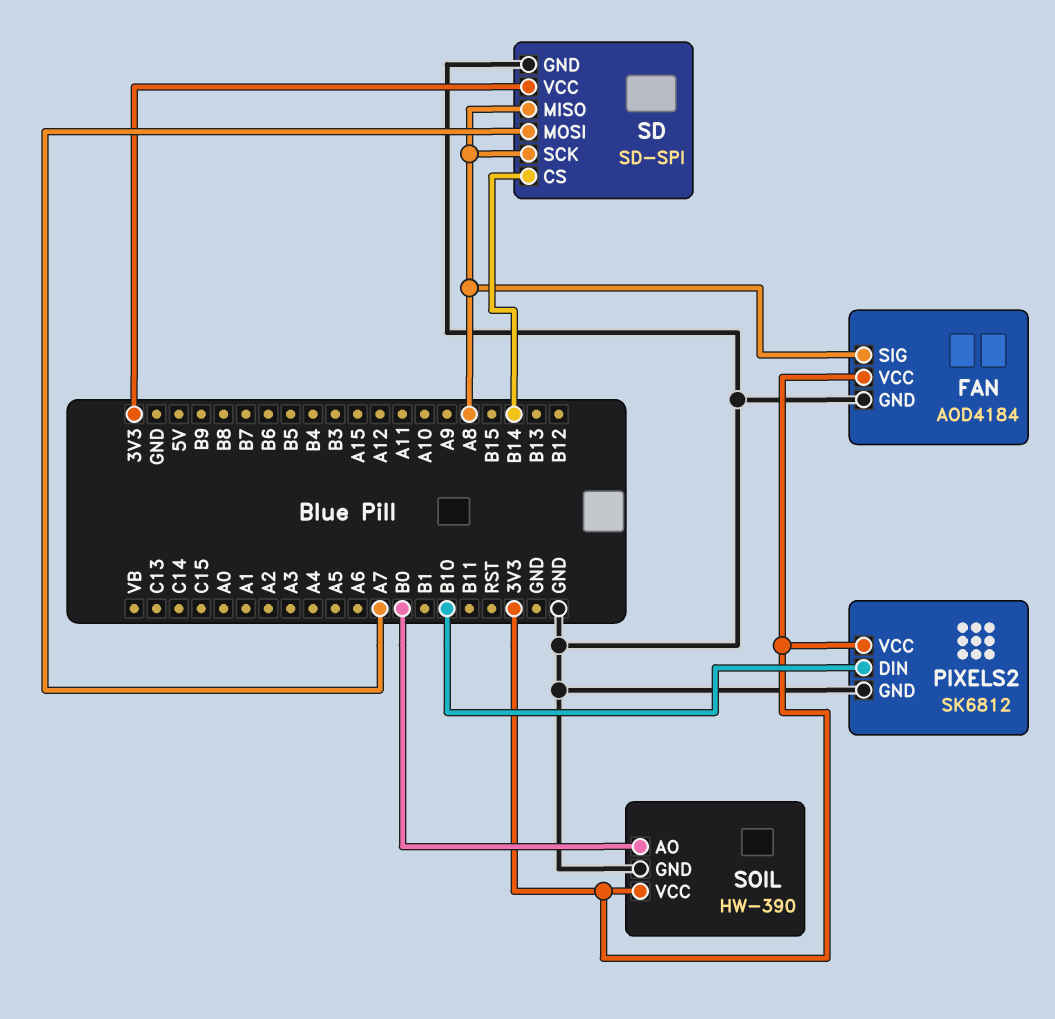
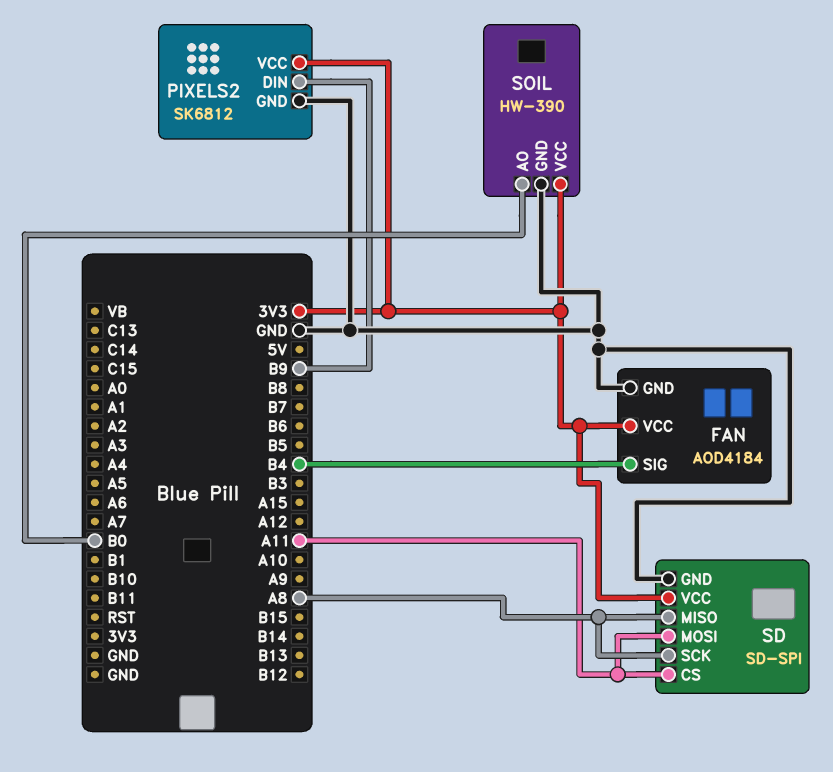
FAN pin SIG: A8 -> B4
PIXELS2 pin DIN: B10 -> B9
SD pin CS: B14 -> A11
SD pin MOSI: A7 -> A11

